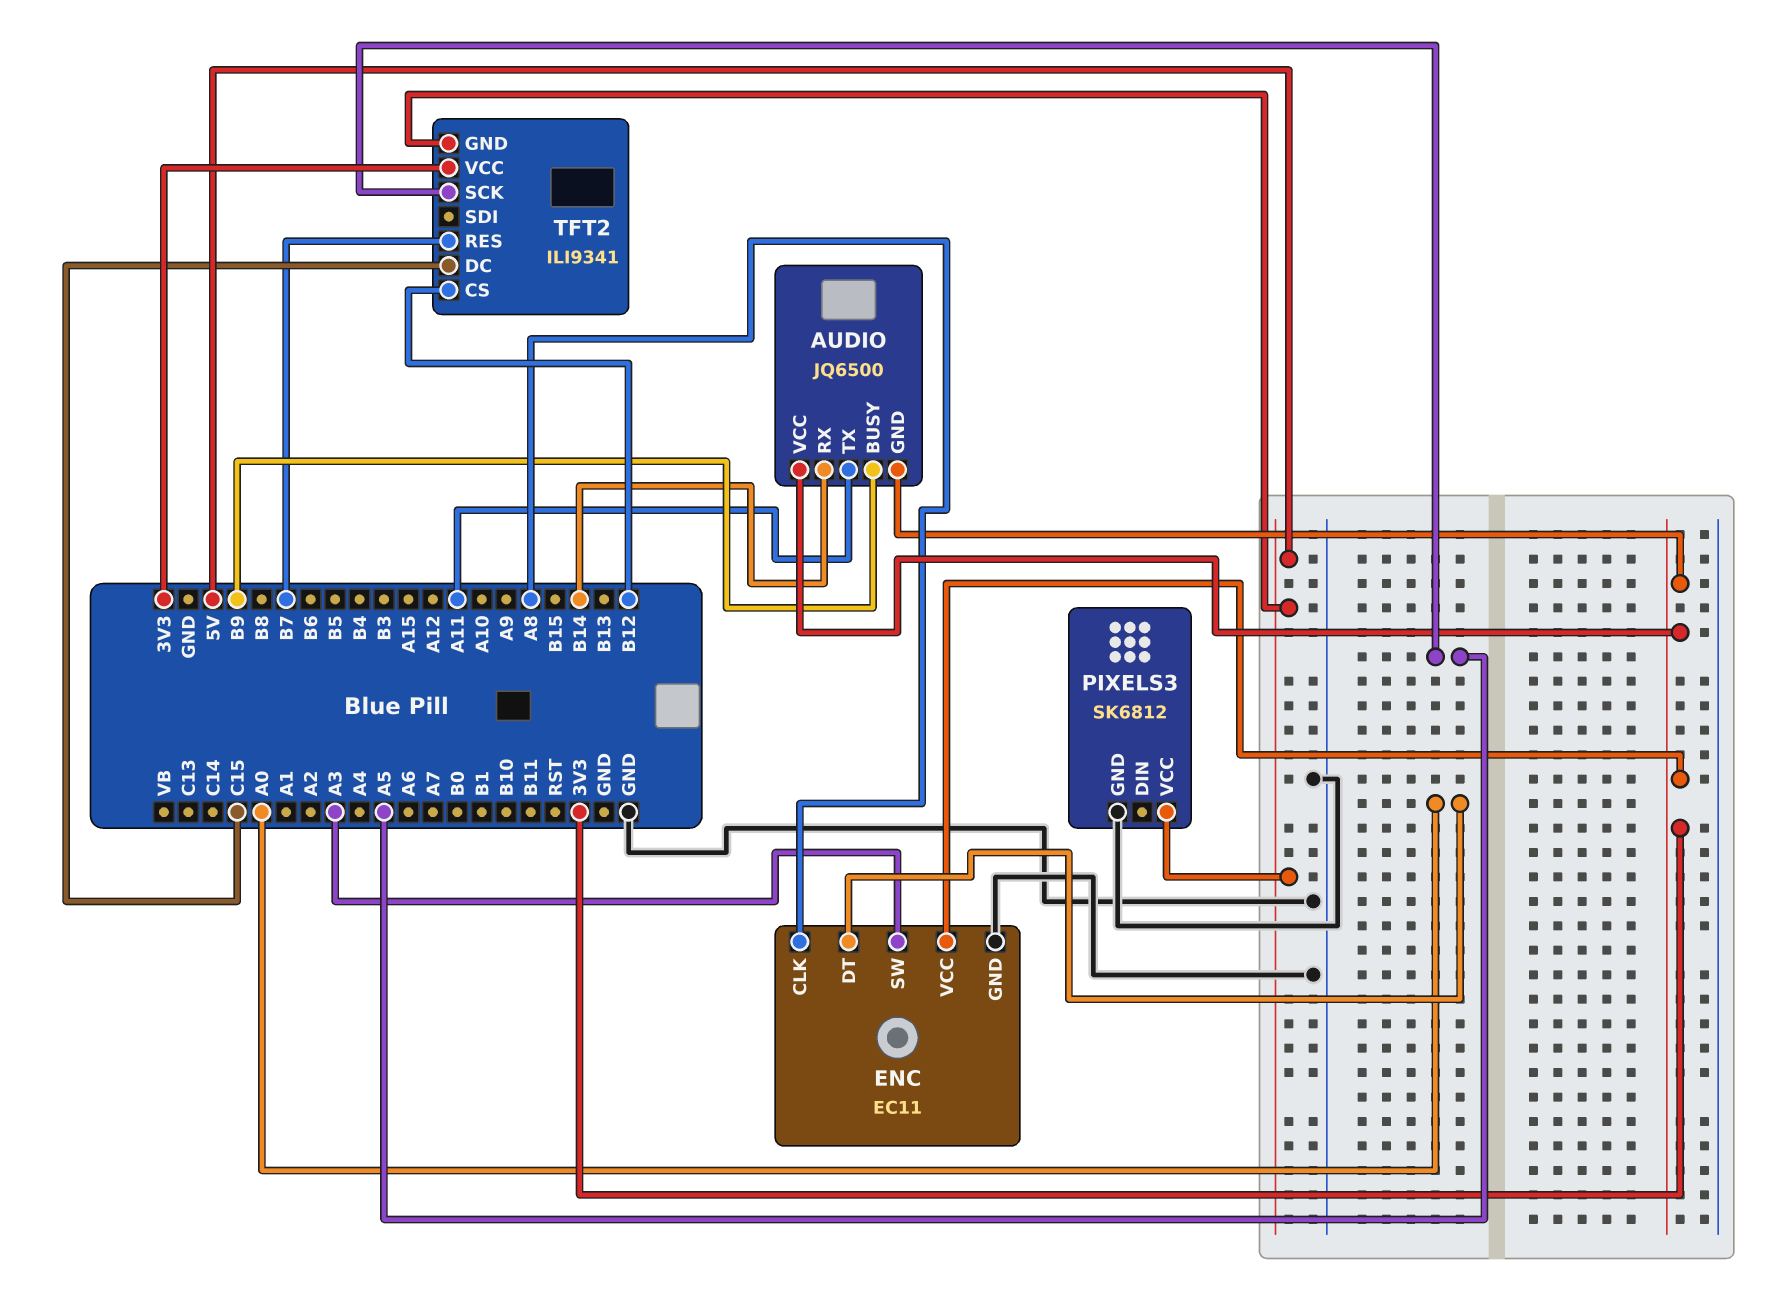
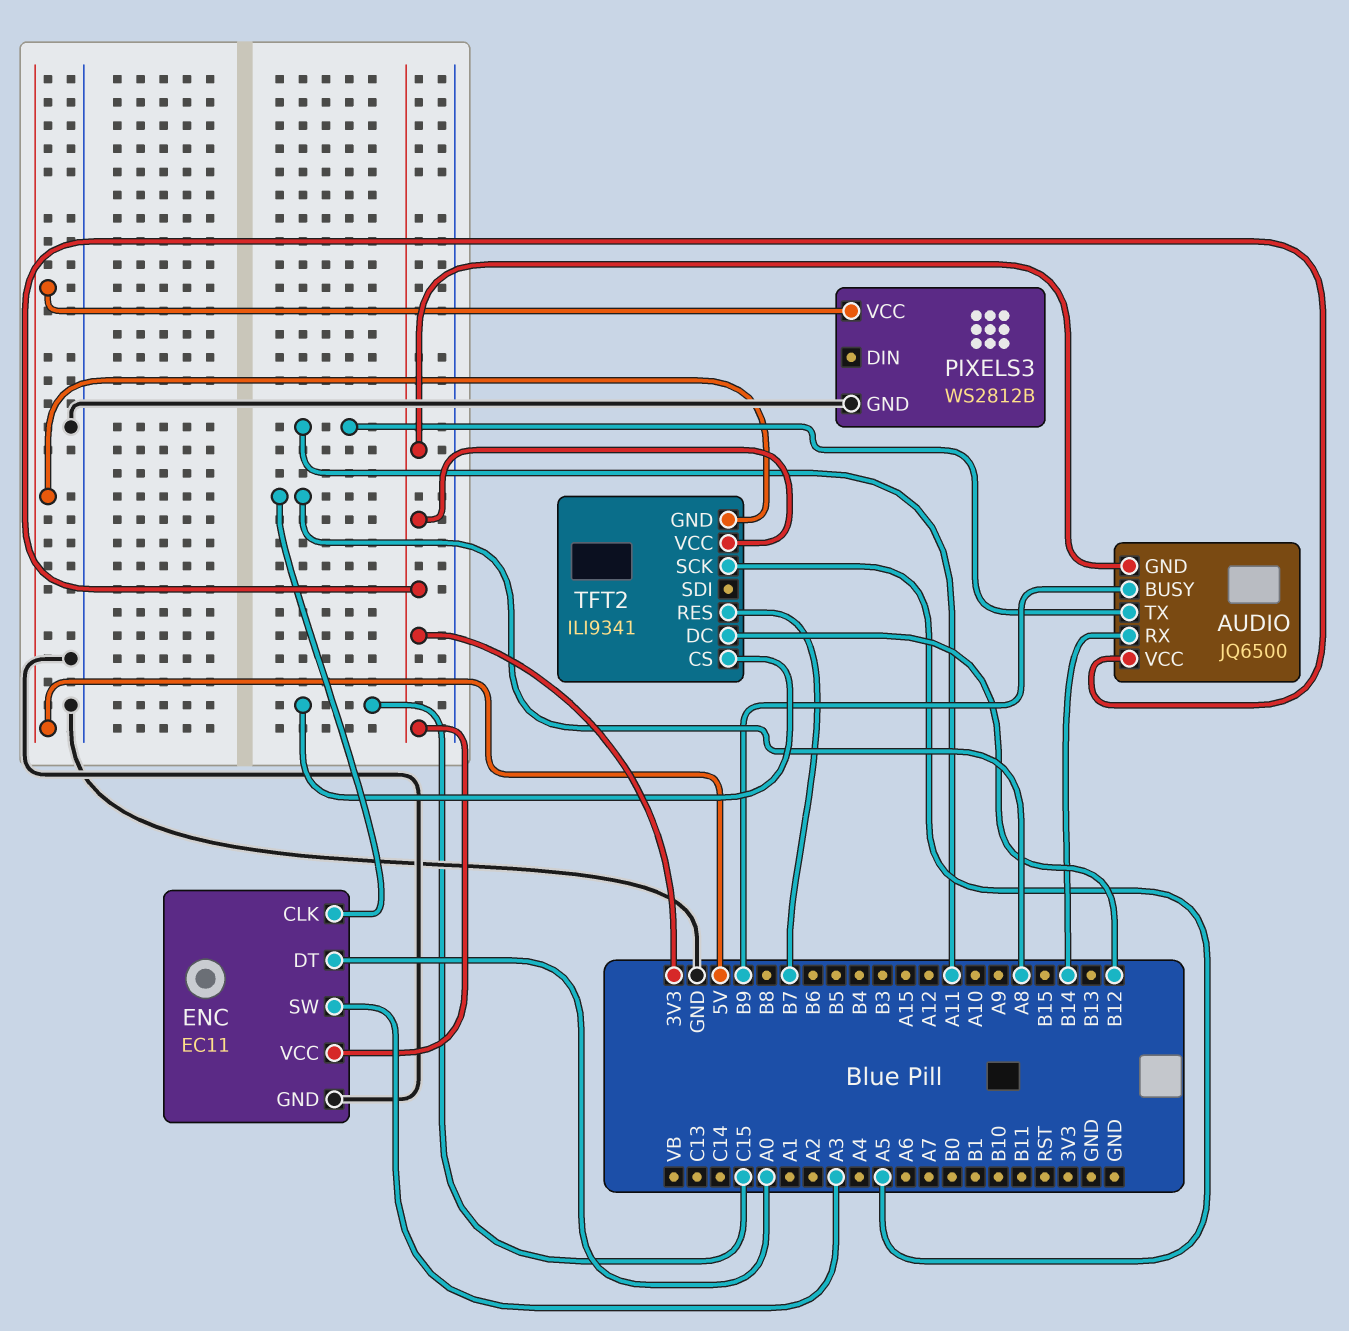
PIXELS3: SK6812 -> WS2812B
TFT2 pin CS: B12 -> C15
TFT2 pin DC: C15 -> B12

